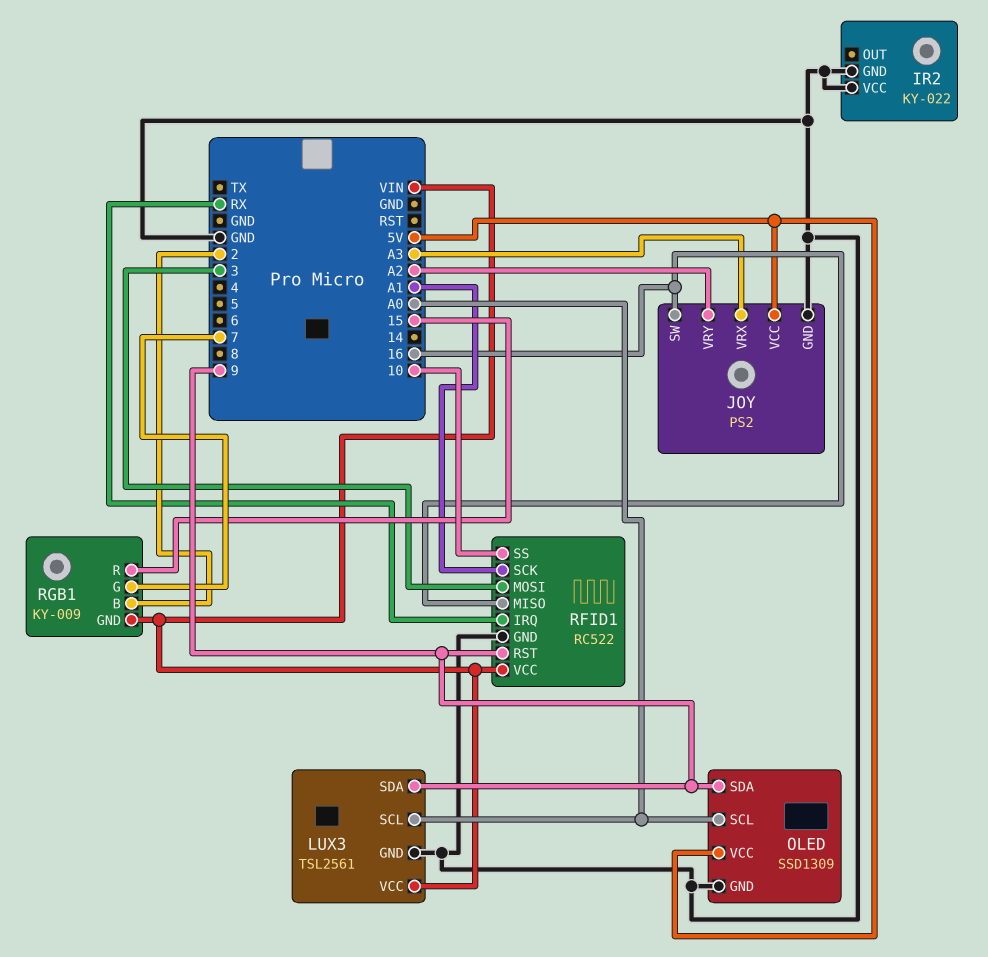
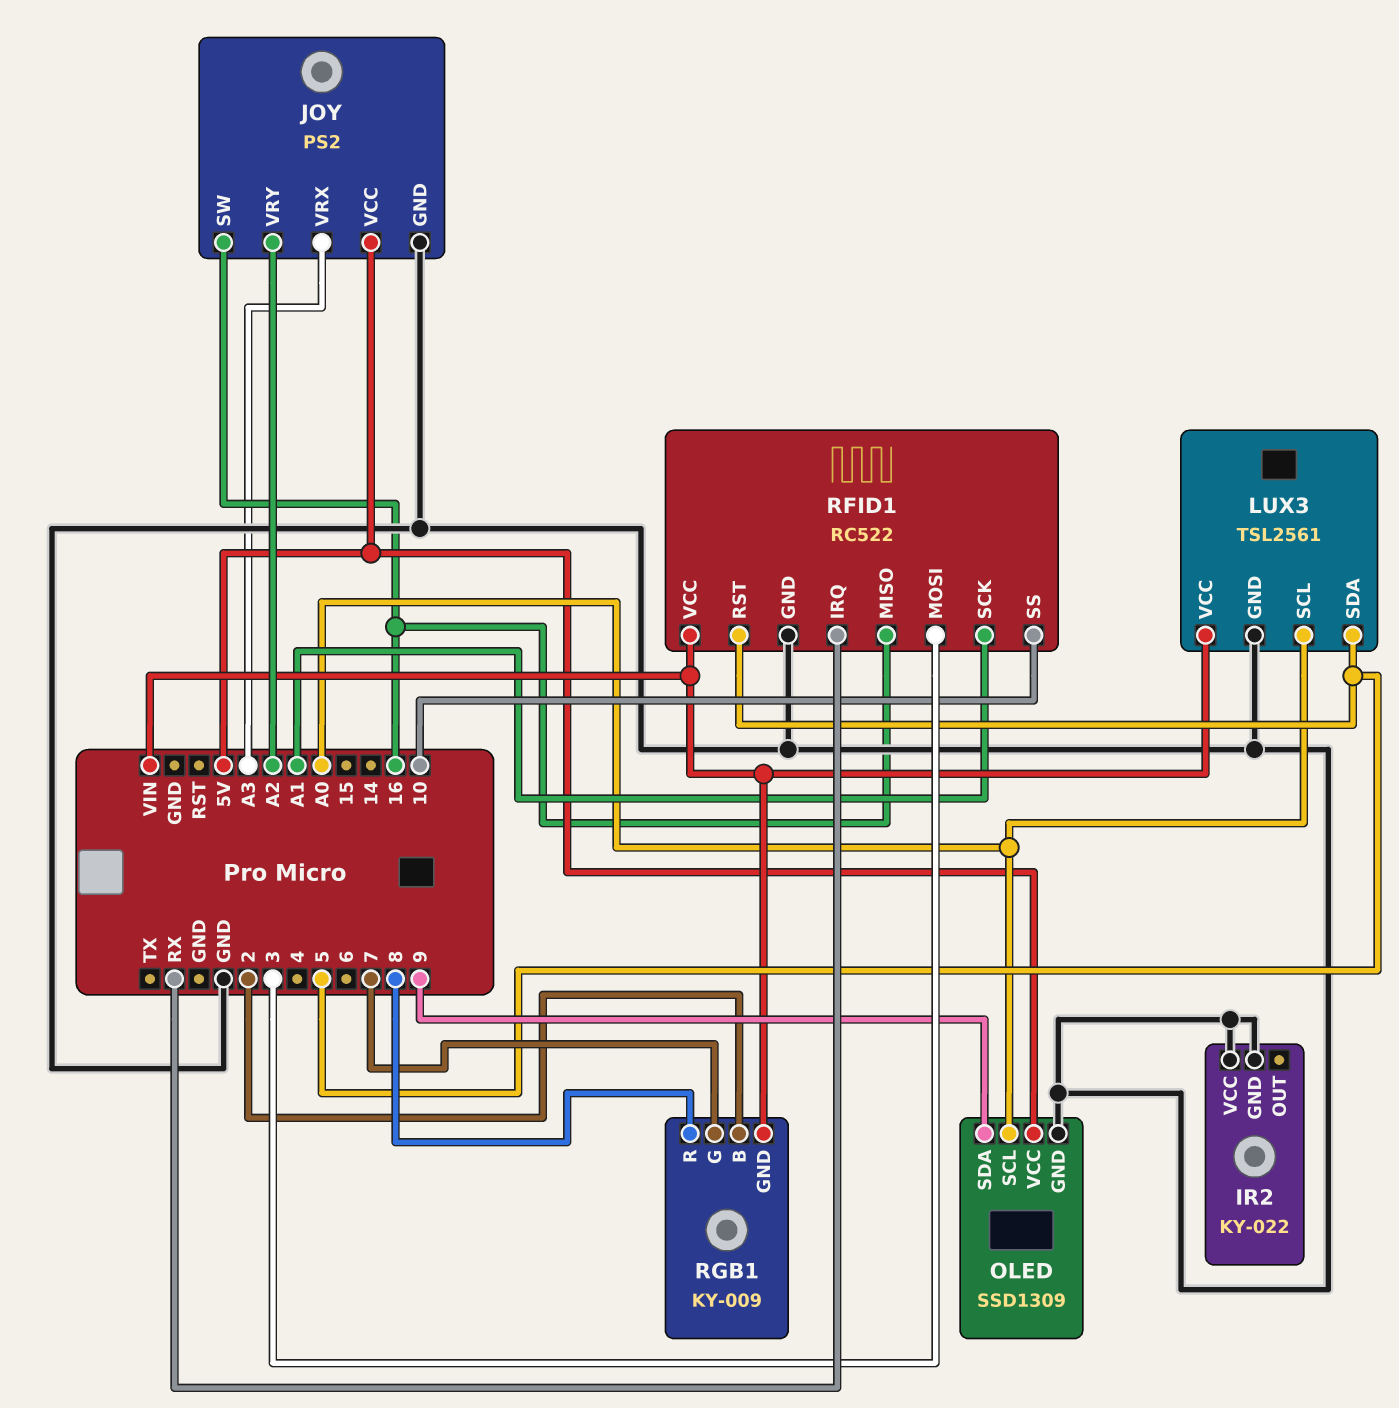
LUX3 pin SDA: 9 -> 5
RFID1 pin RST: 9 -> 5
RGB1 pin R: 15 -> 8

